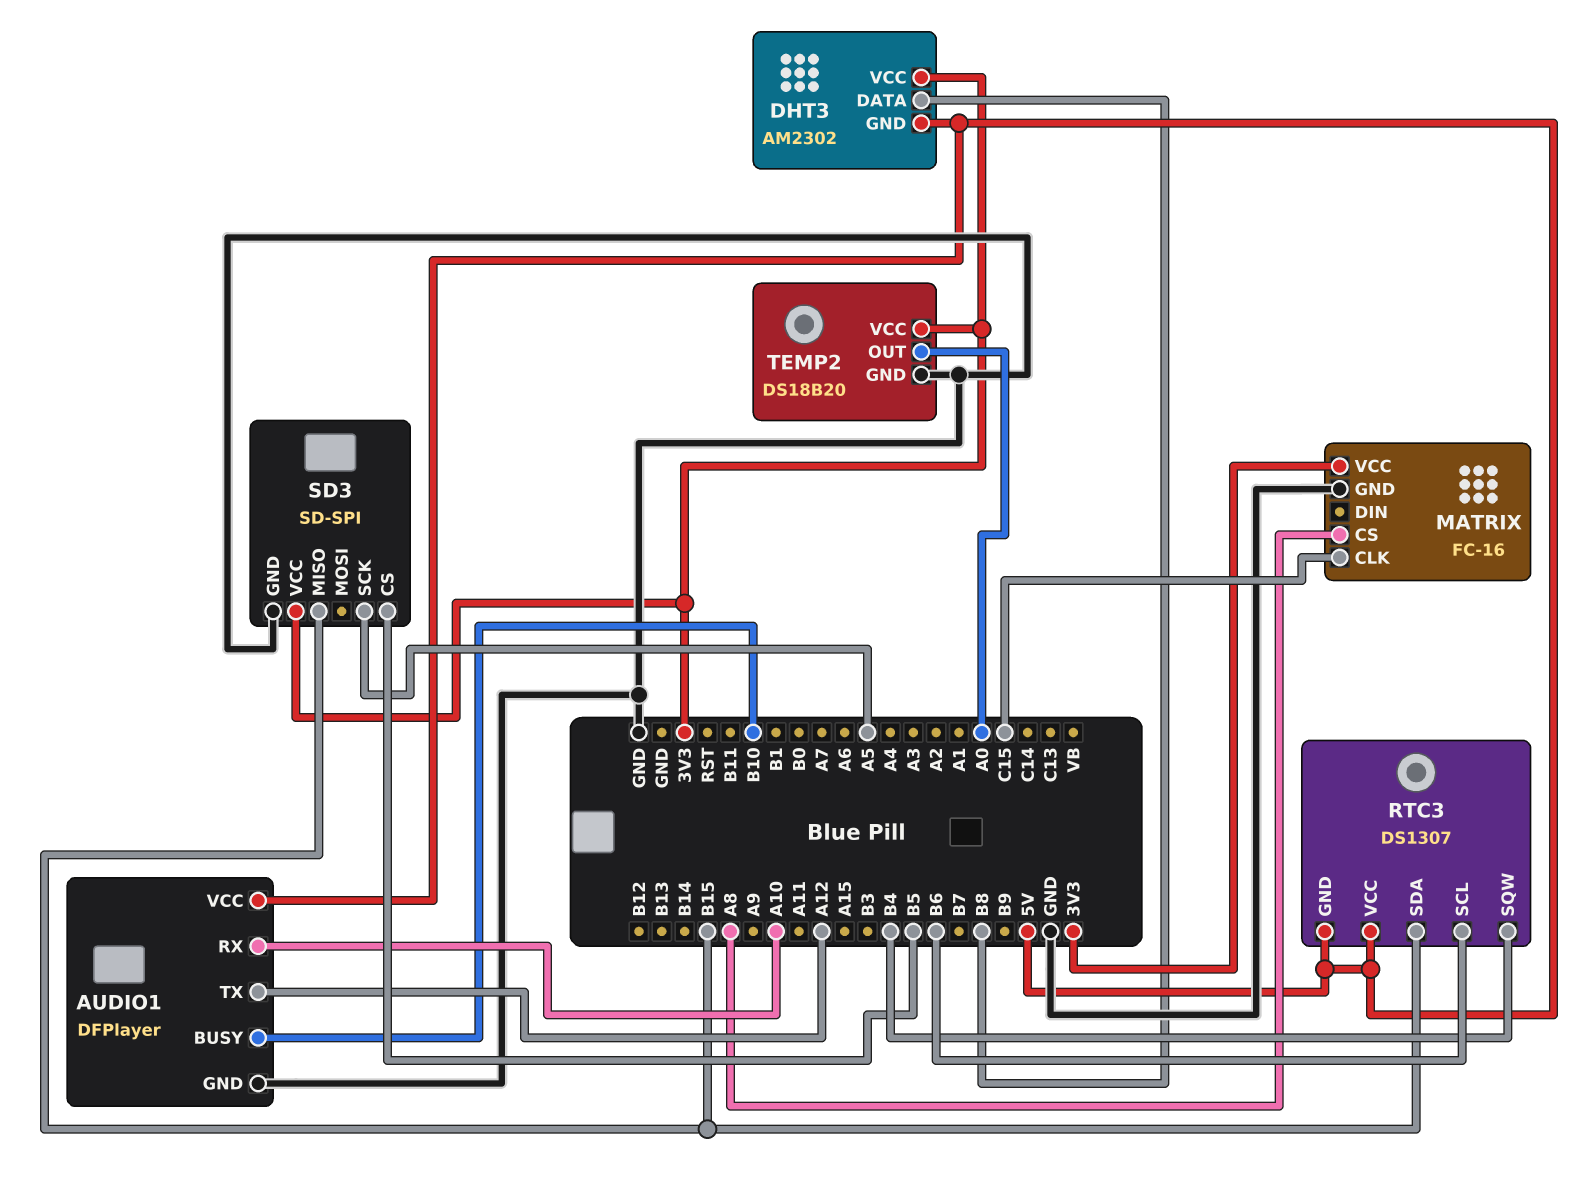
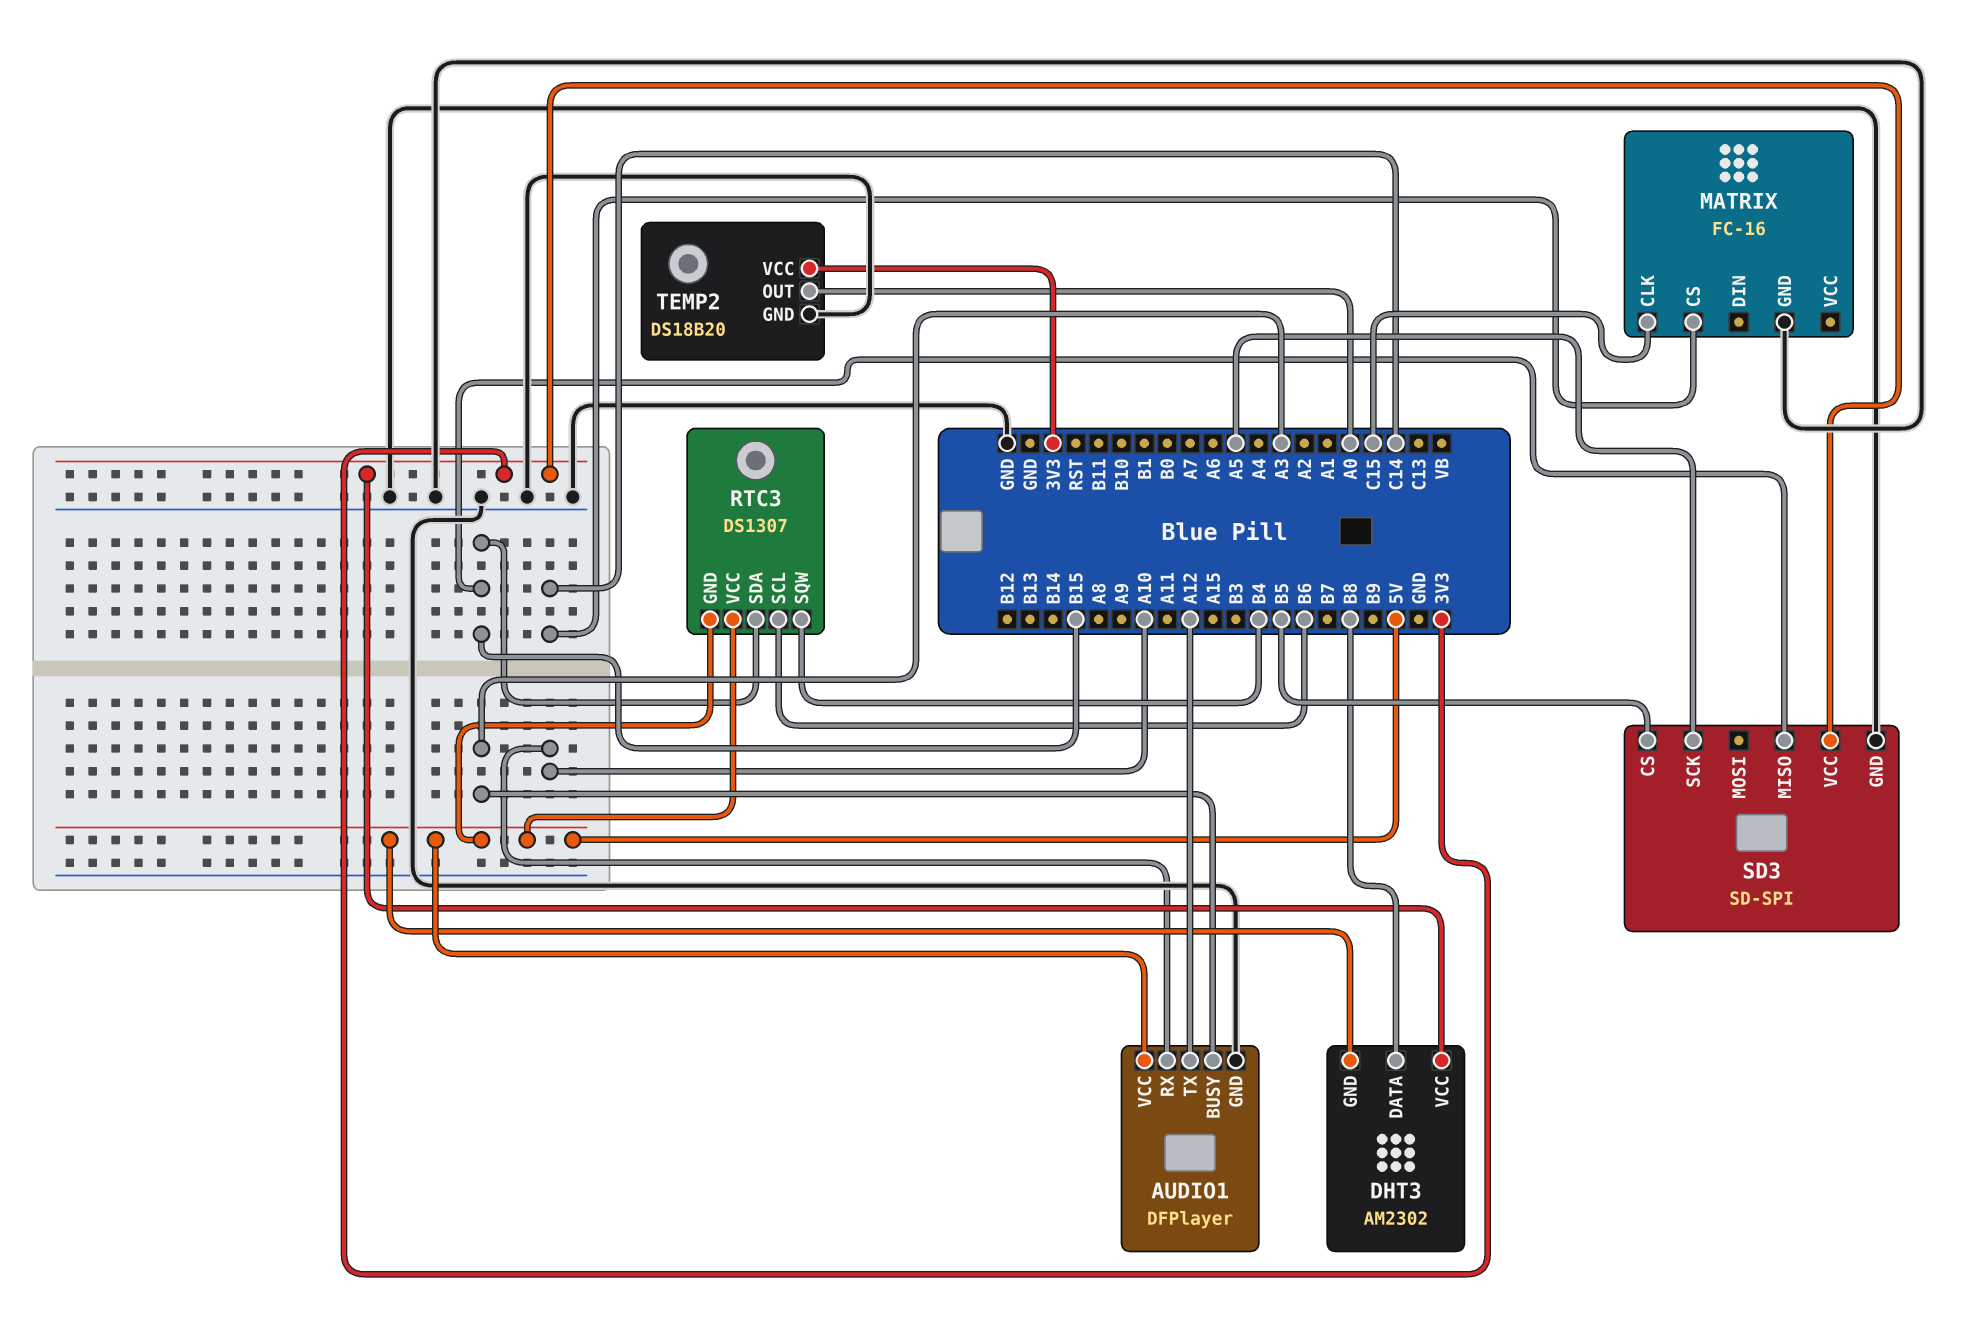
AUDIO1 pin BUSY: B10 -> A3
MATRIX pin CS: A8 -> C14
MATRIX pin VCC: 3V3 -> none

